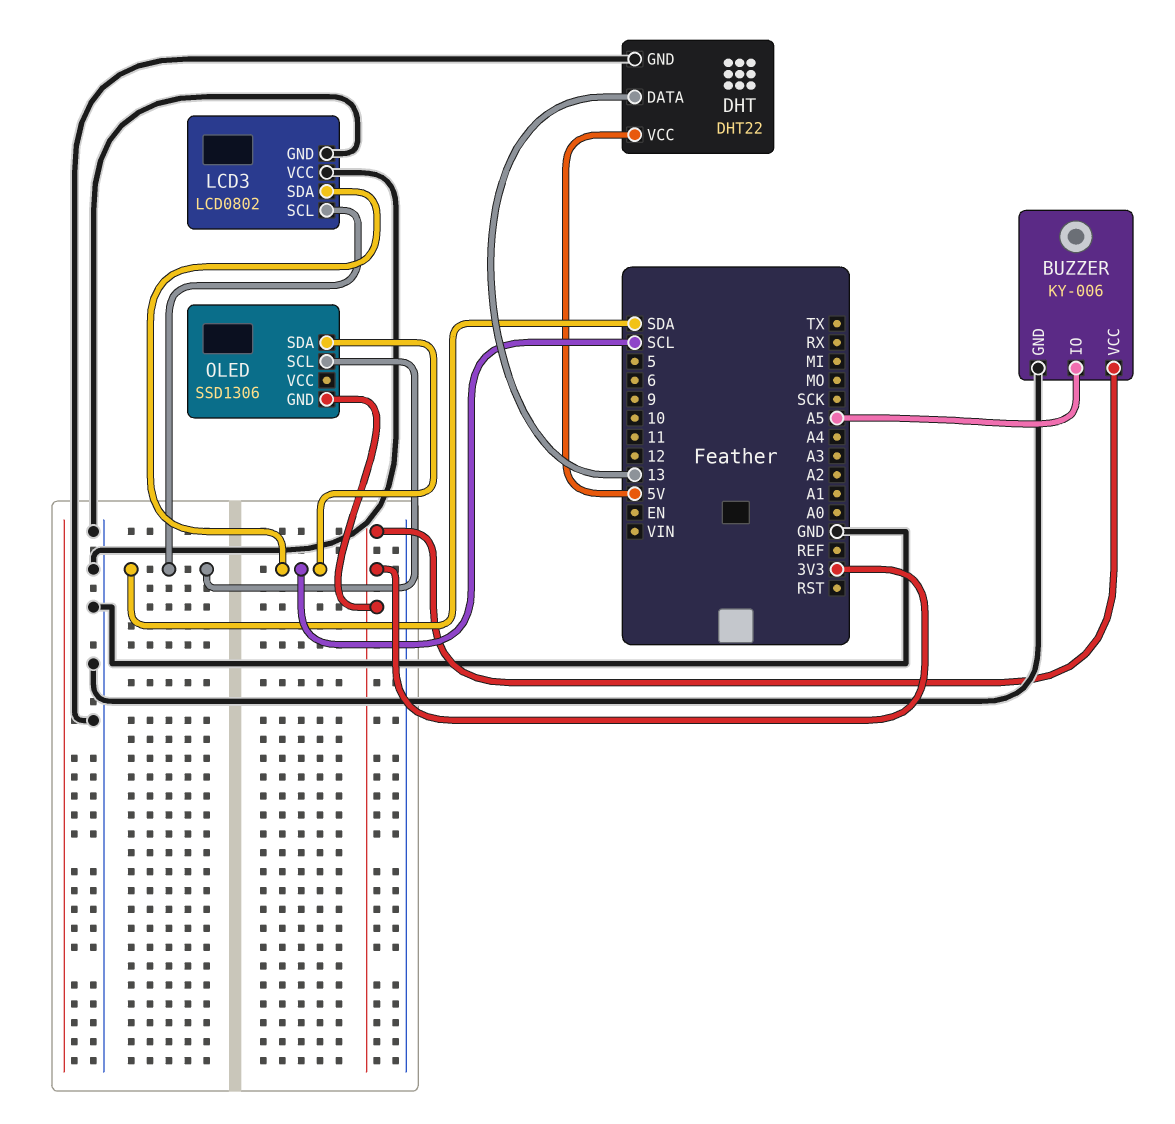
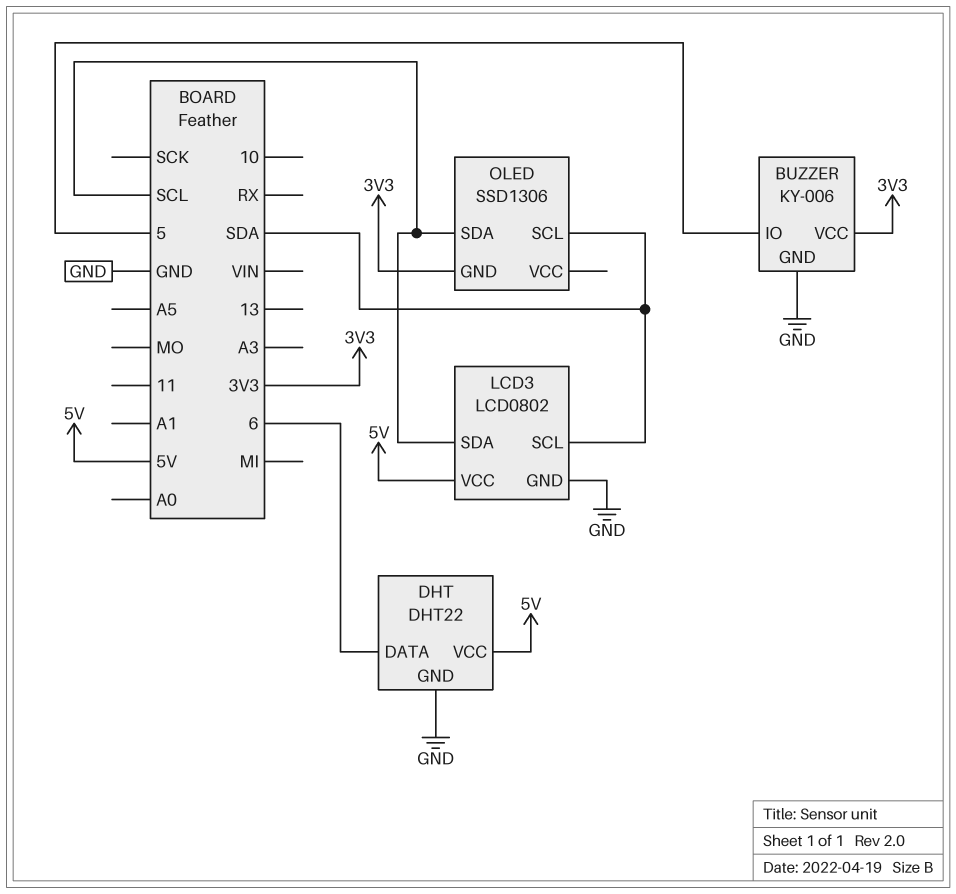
BUZZER pin IO: A5 -> 5
DHT pin DATA: 13 -> 6
LCD3 pin VCC: GND -> 5V

